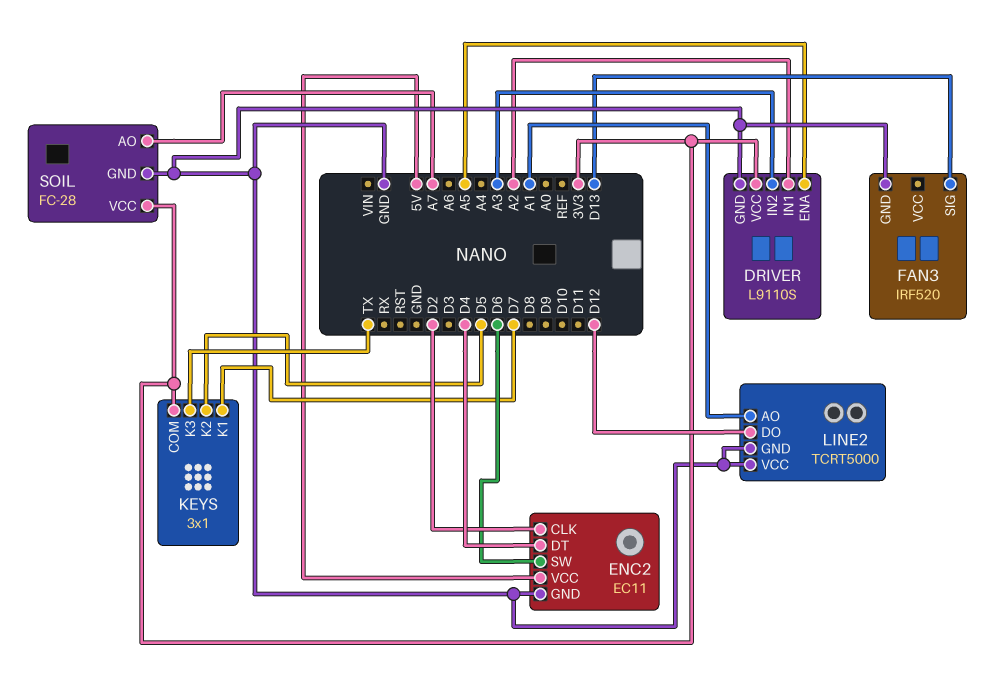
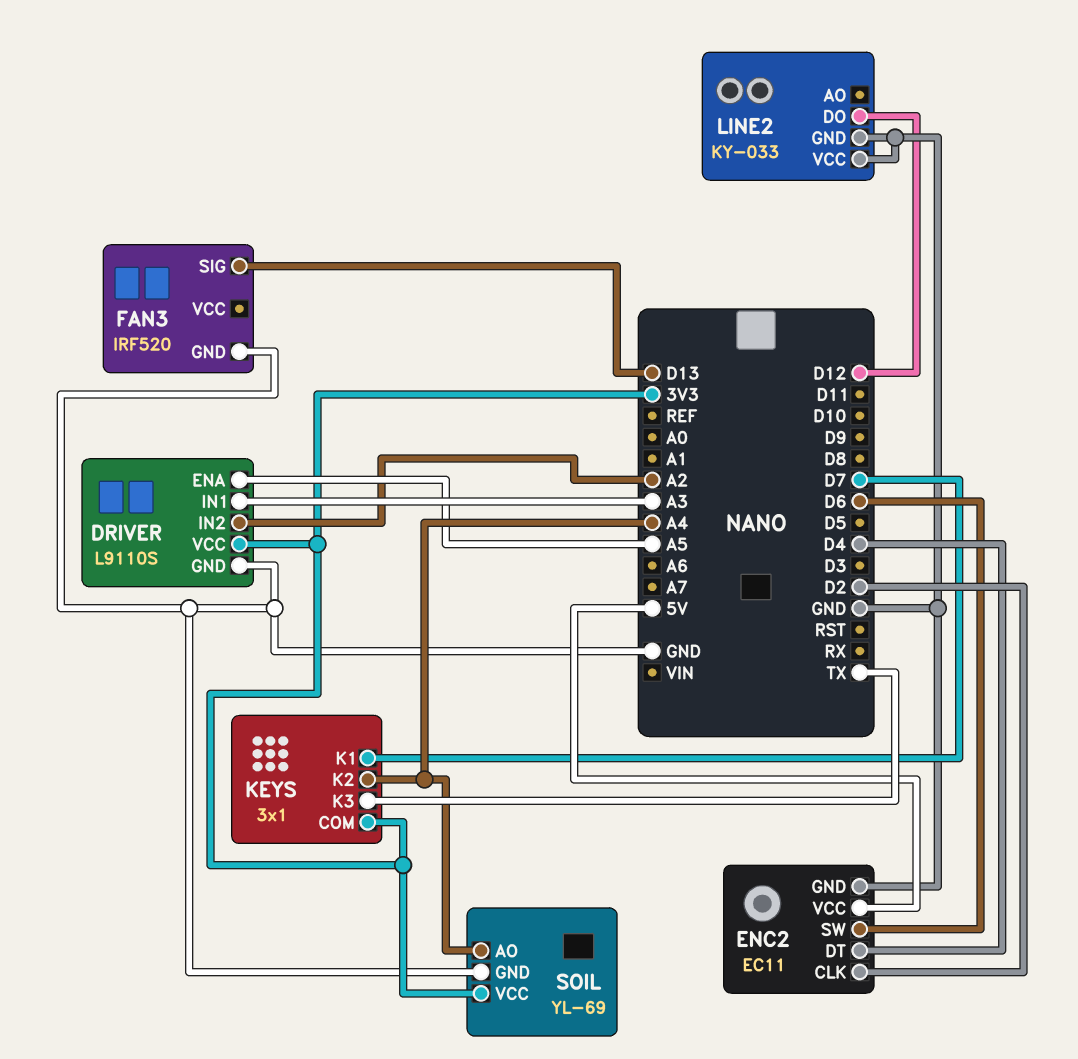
DRIVER pin IN1: A2 -> A3
DRIVER pin IN2: A3 -> A2
KEYS pin K2: D5 -> A4
LINE2: TCRT5000 -> KY-033
LINE2 pin AO: A1 -> none
SOIL: FC-28 -> YL-69
SOIL pin AO: A7 -> A4

